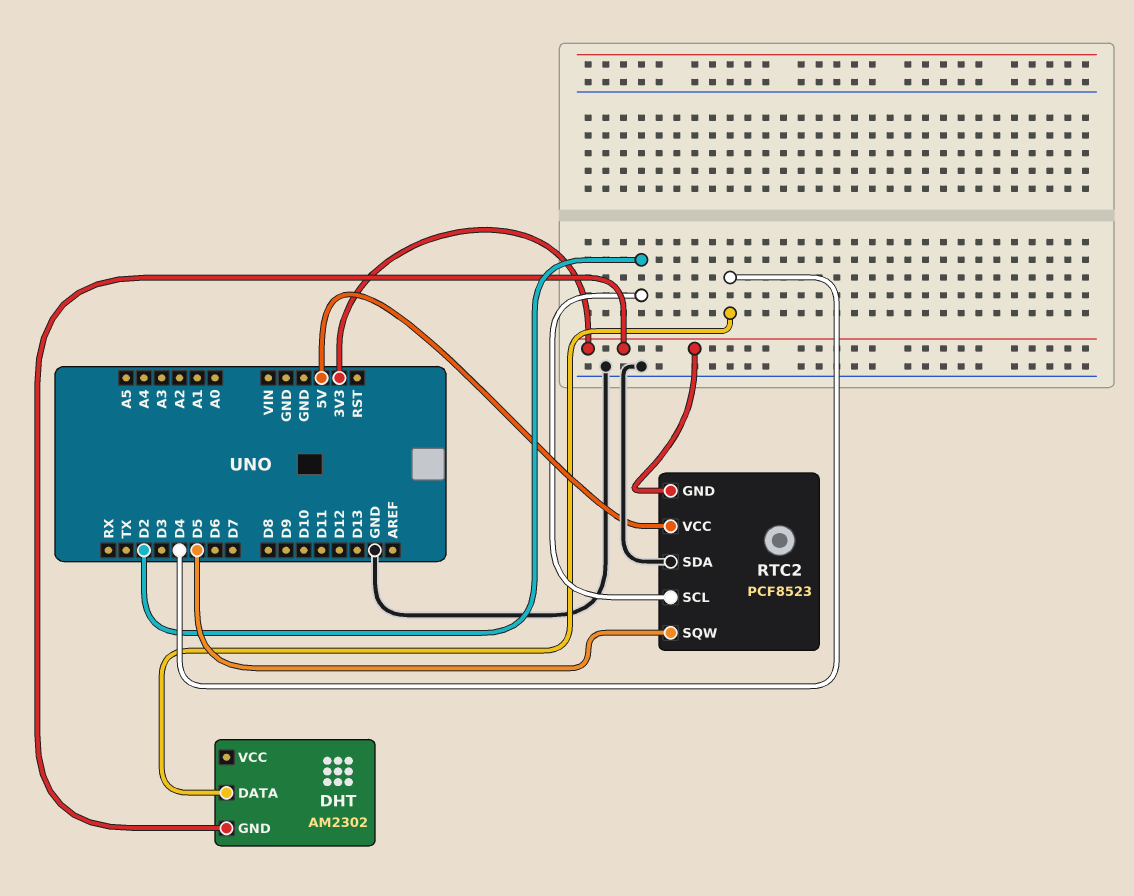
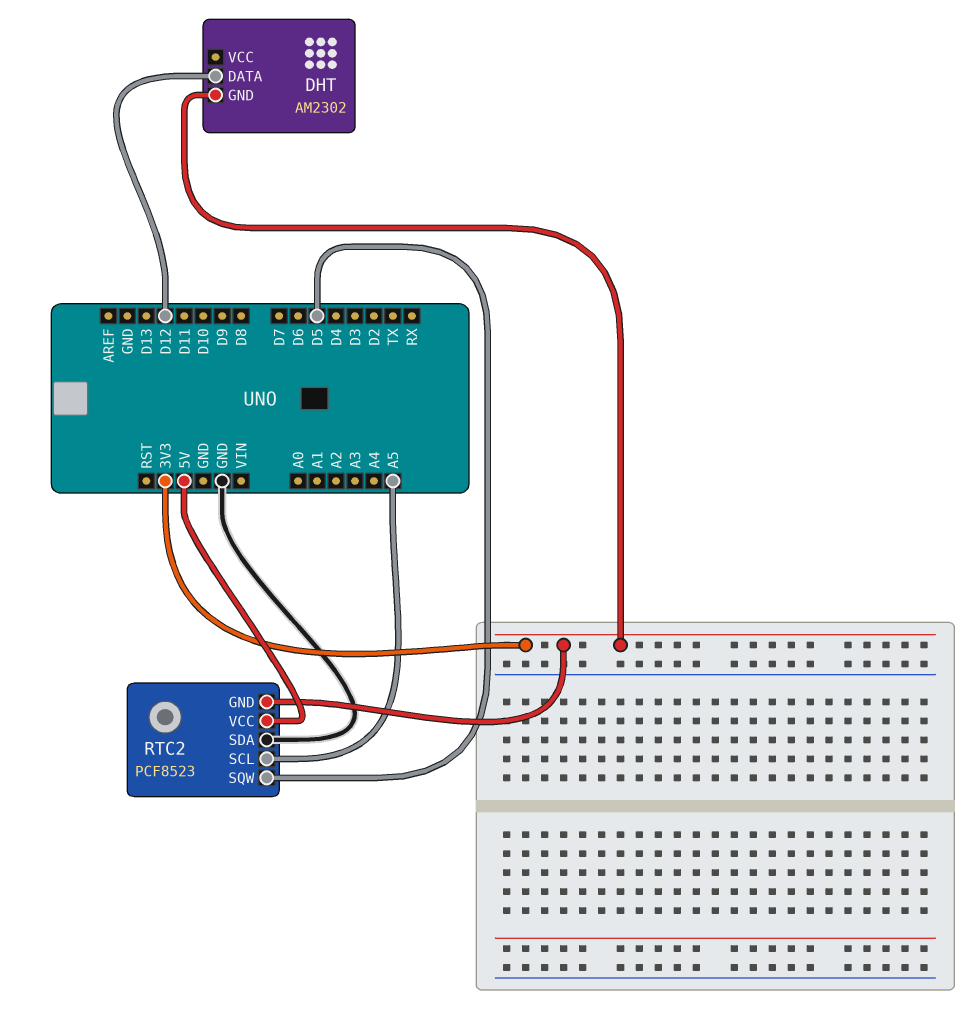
DHT pin DATA: D4 -> D12
RTC2 pin SCL: D2 -> A5

